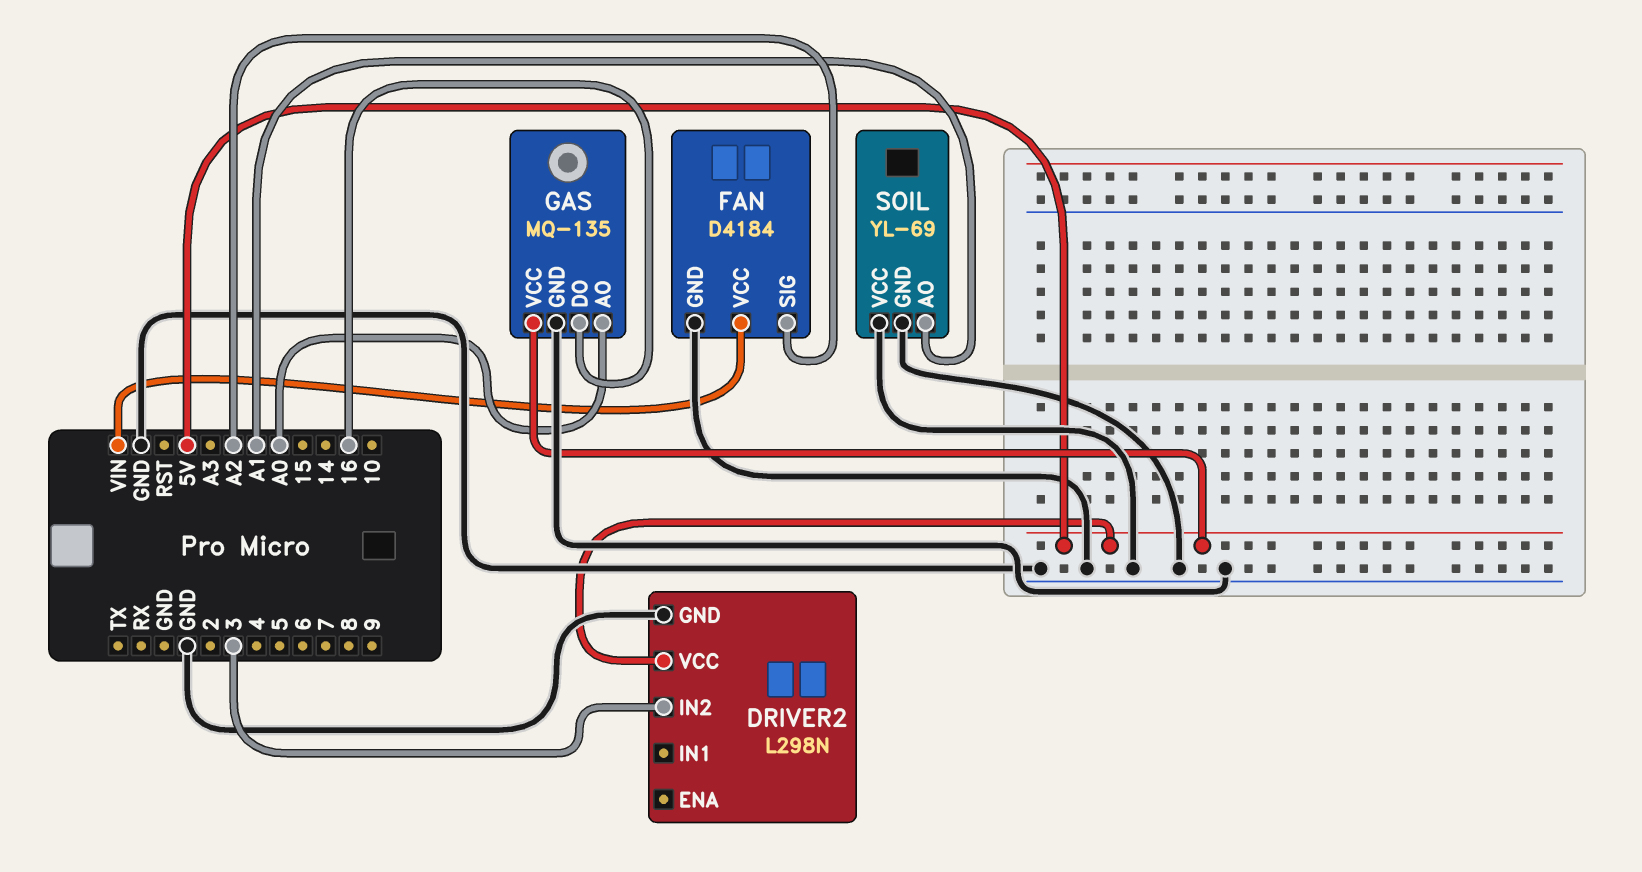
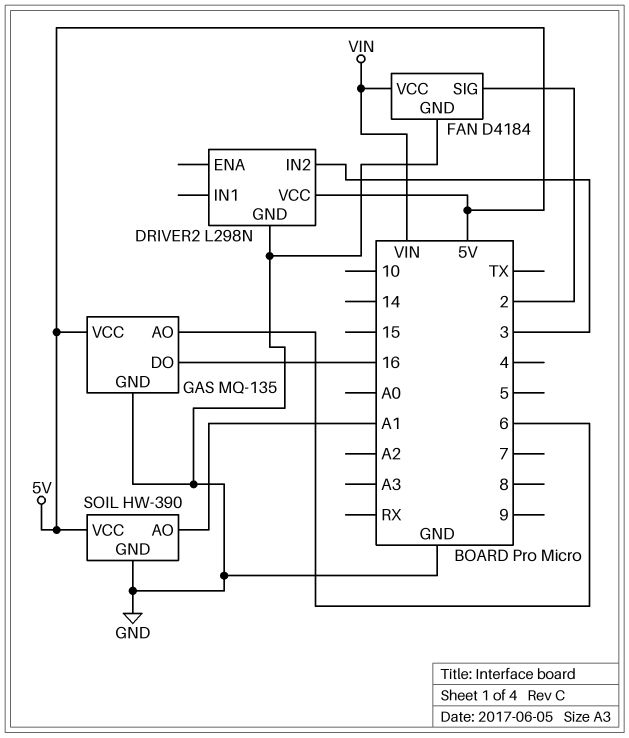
FAN pin SIG: A2 -> 2
GAS pin AO: A0 -> 6
SOIL: YL-69 -> HW-390
SOIL pin VCC: GND -> 5V

